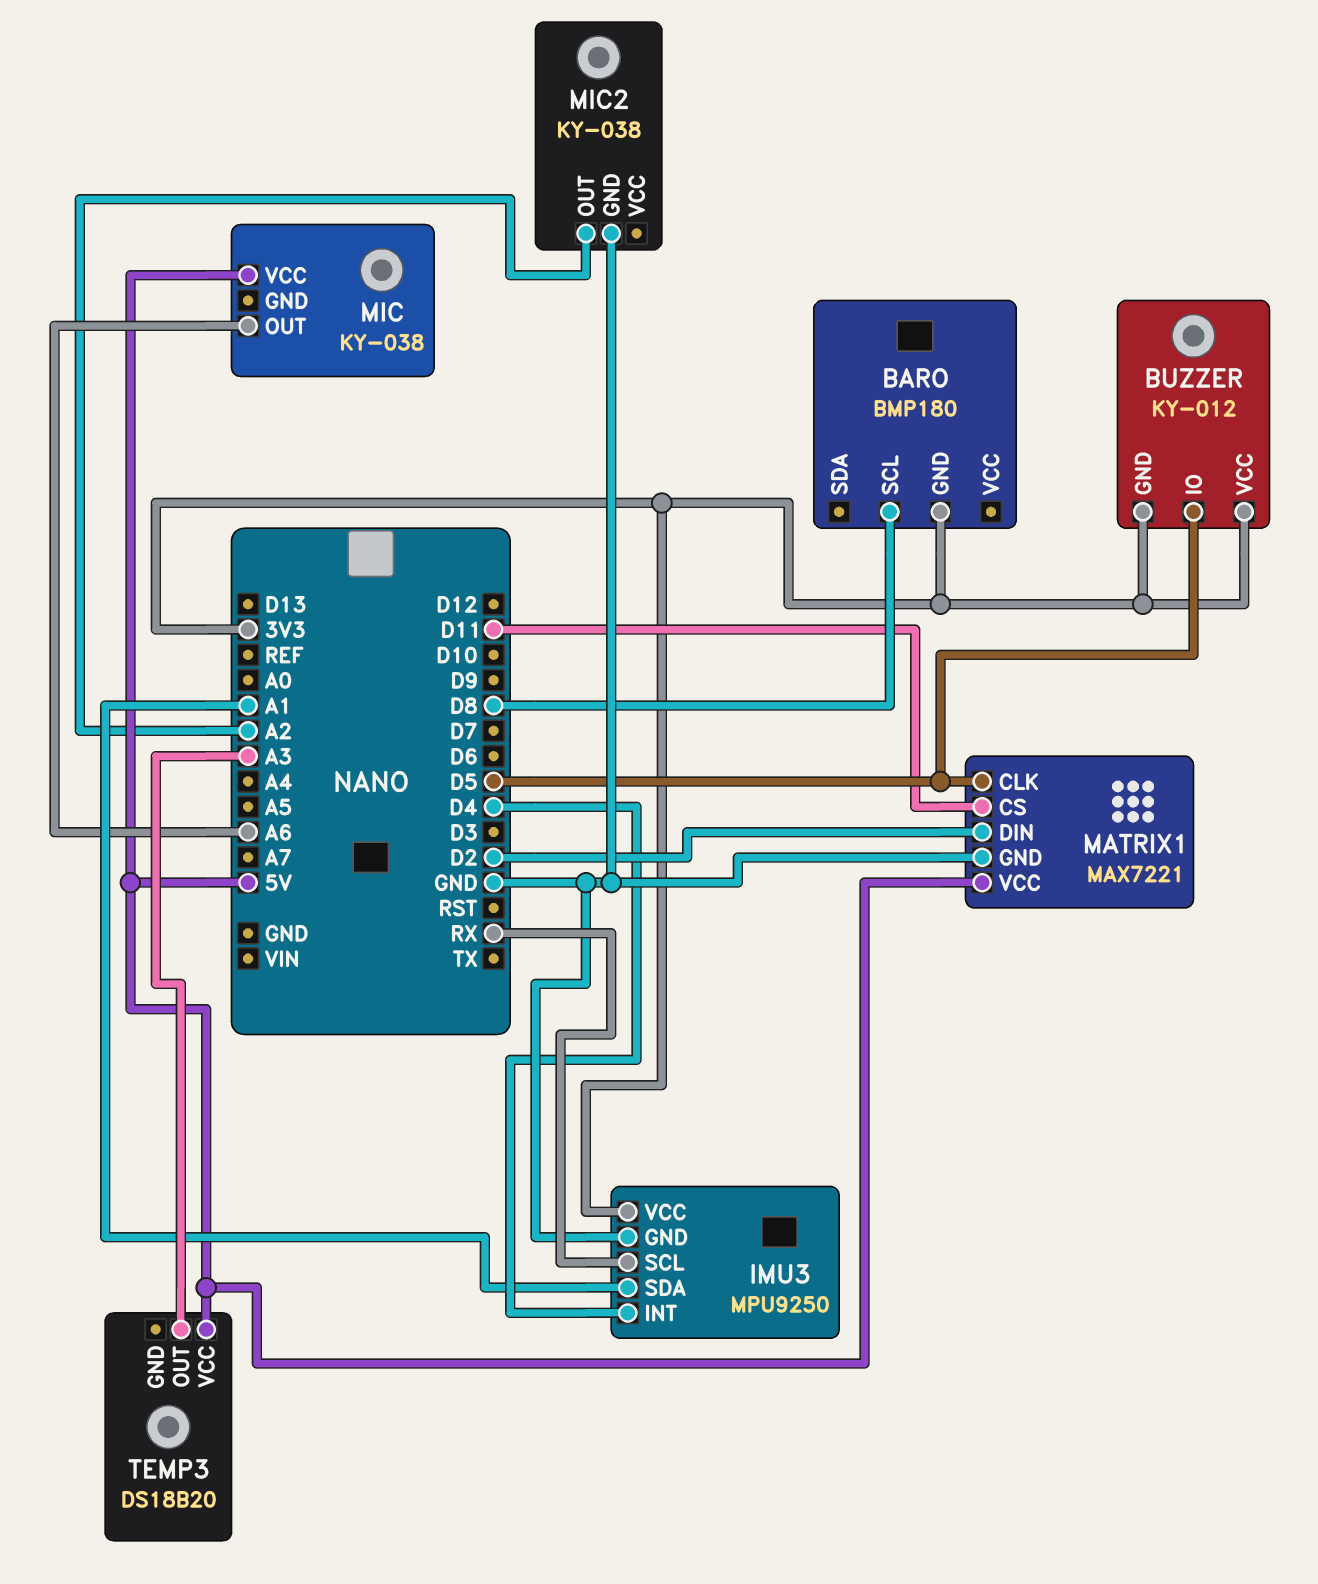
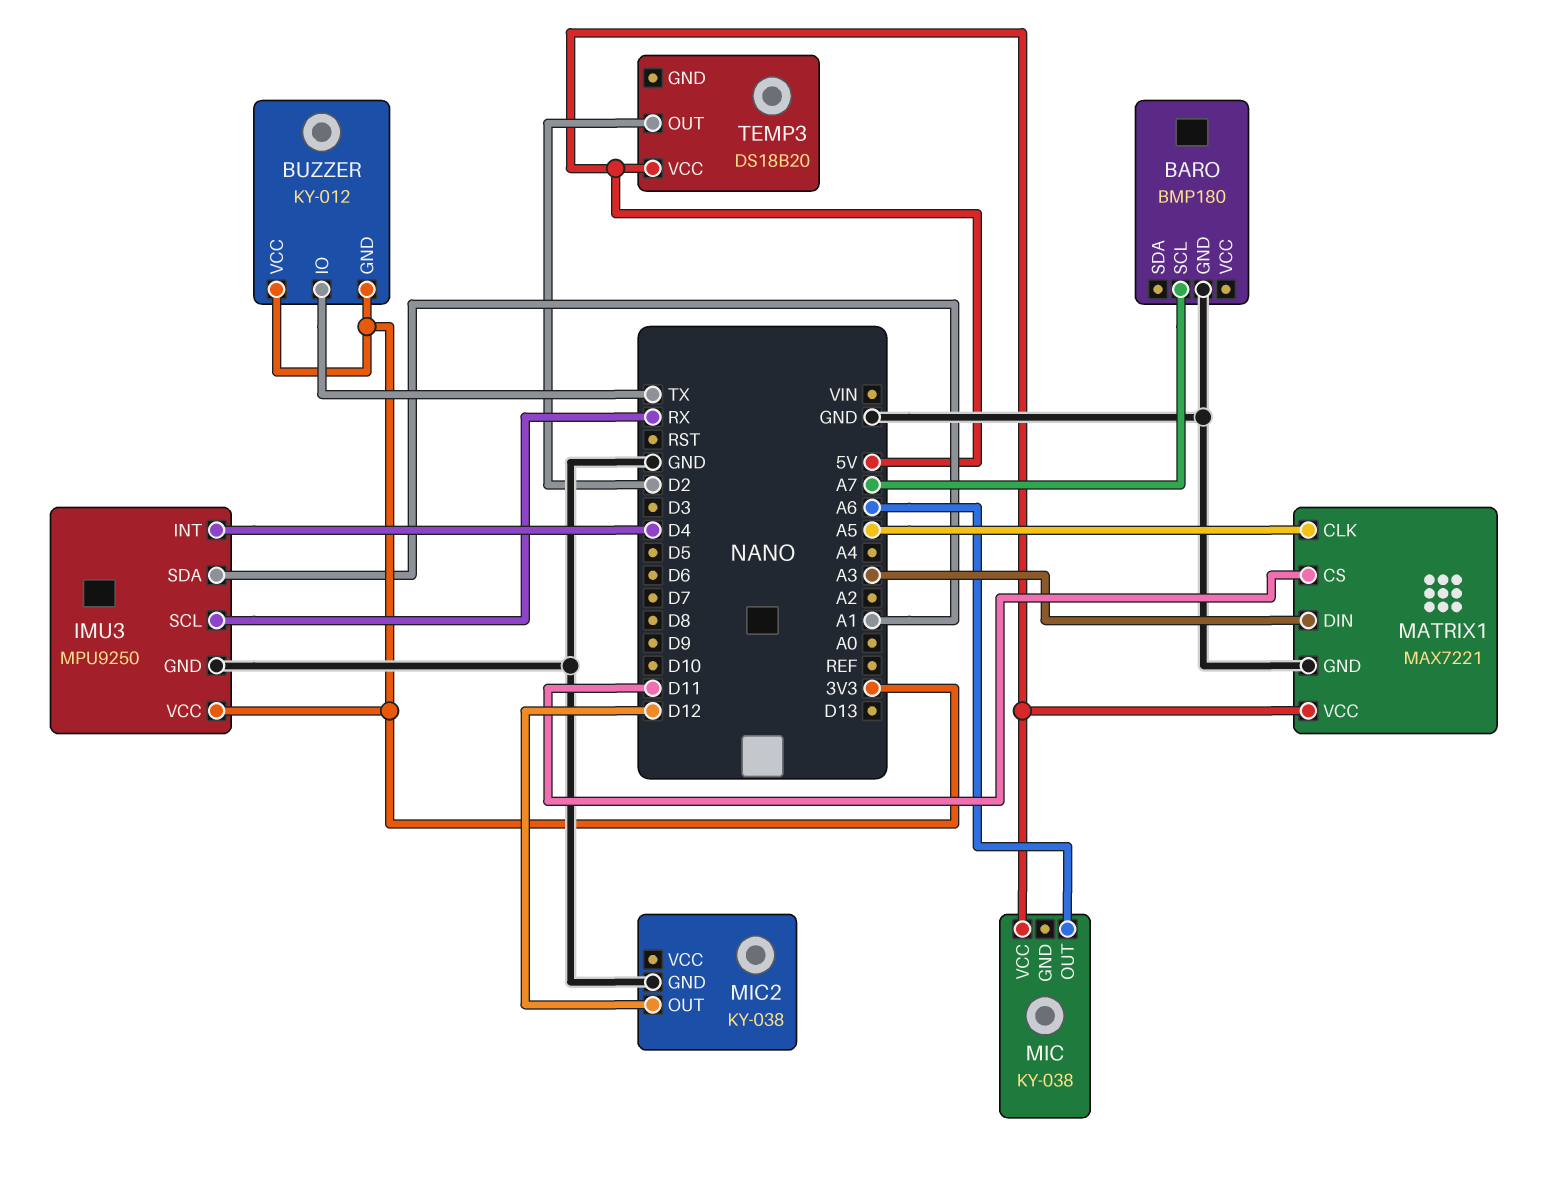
BARO pin GND: 3V3 -> GND
BARO pin SCL: D8 -> A7
BUZZER pin IO: D5 -> TX
MATRIX1 pin CLK: D5 -> A5
MATRIX1 pin DIN: D2 -> A3
MIC2 pin OUT: A2 -> D12
TEMP3 pin OUT: A3 -> D2

